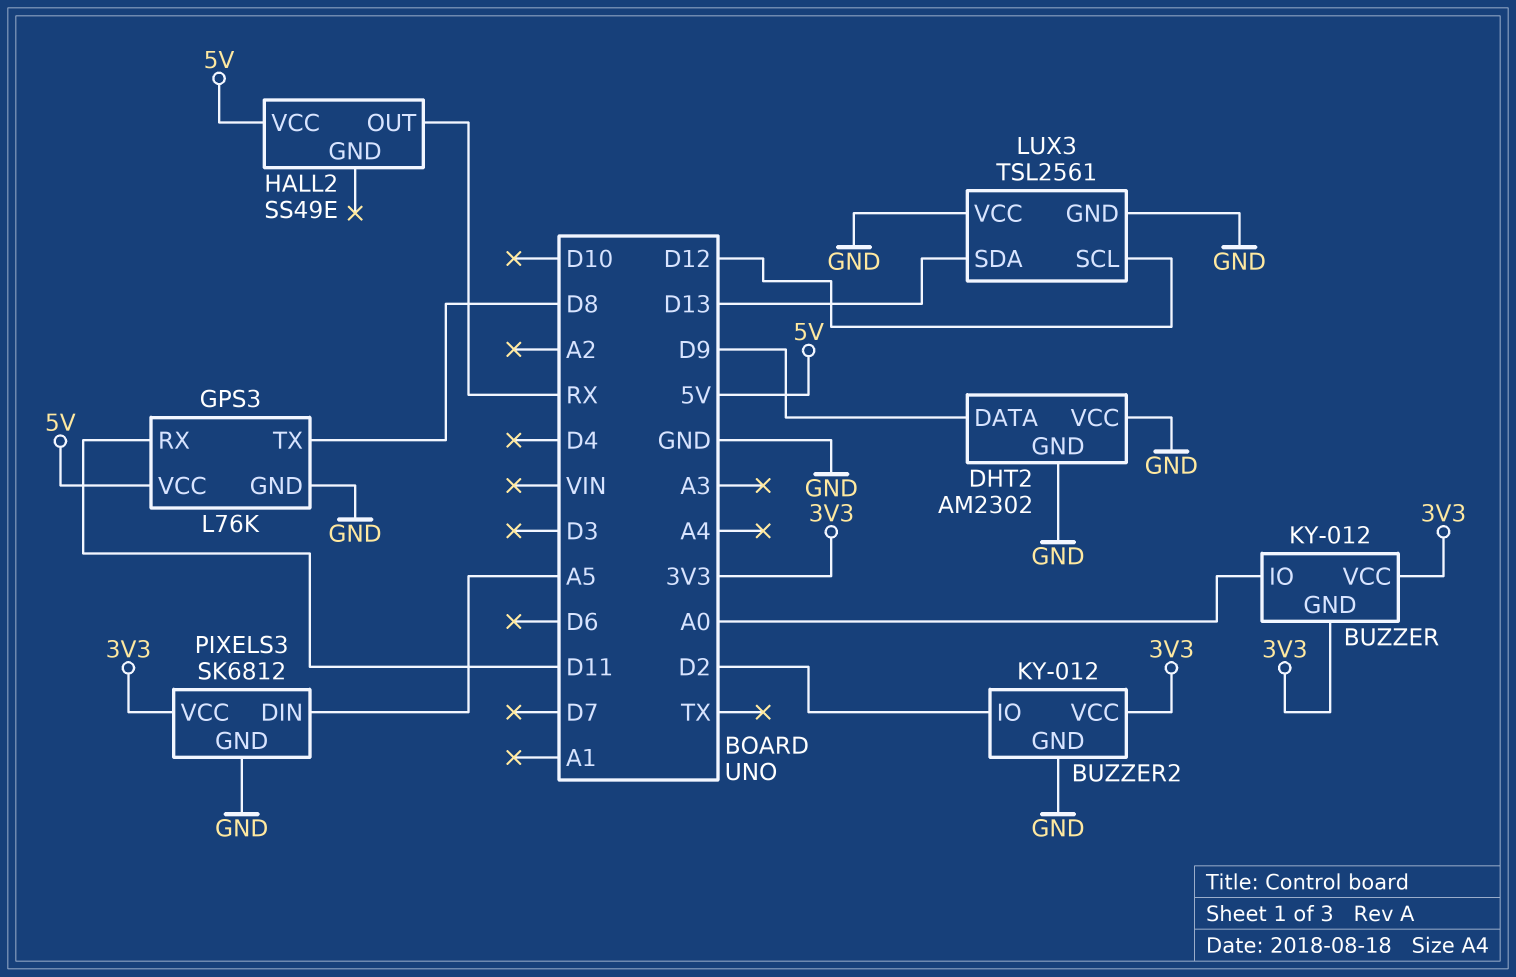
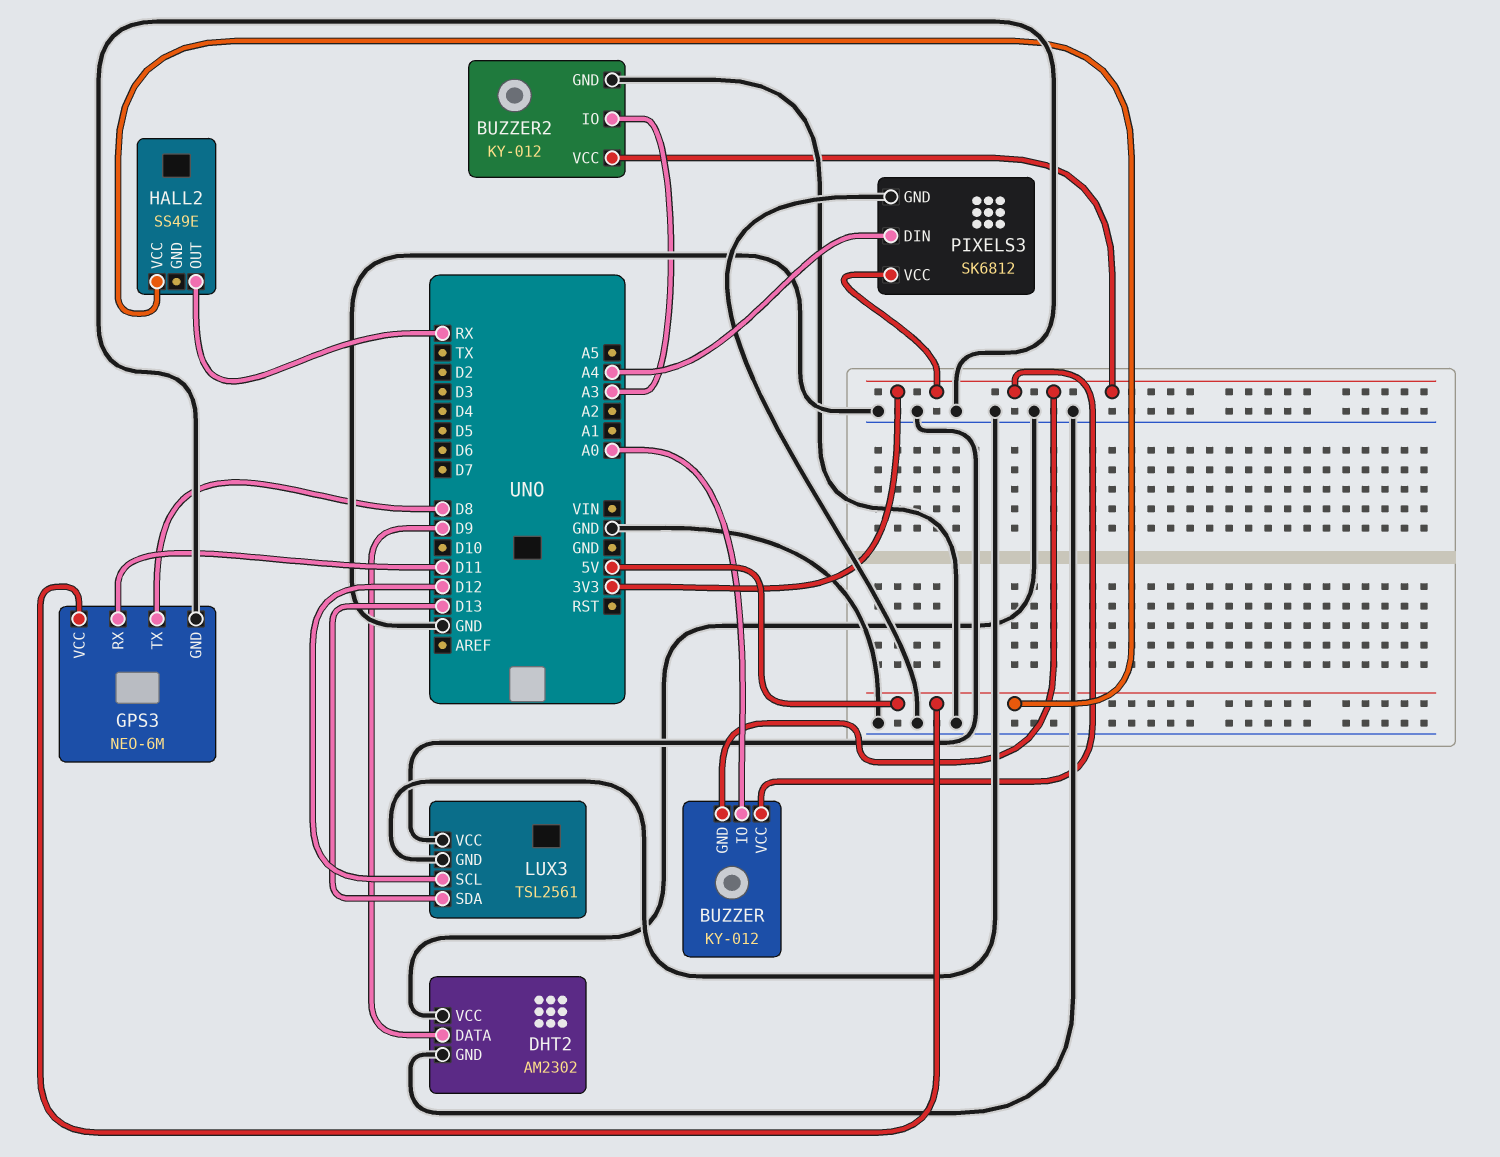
BUZZER2 pin IO: D2 -> A3
GPS3: L76K -> NEO-6M
PIXELS3 pin DIN: A5 -> A4

